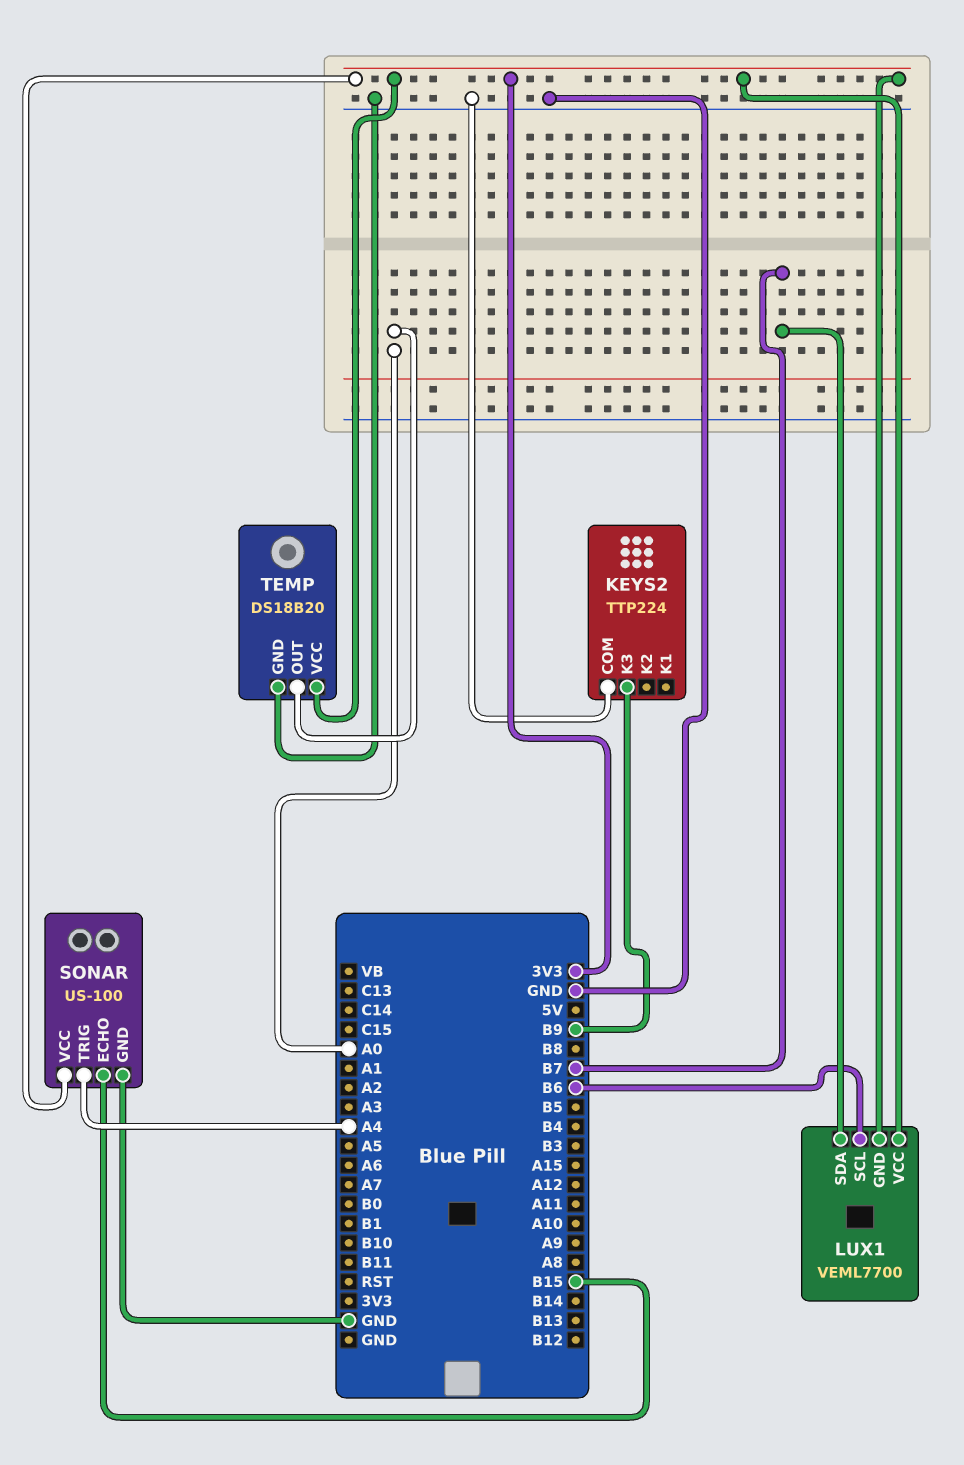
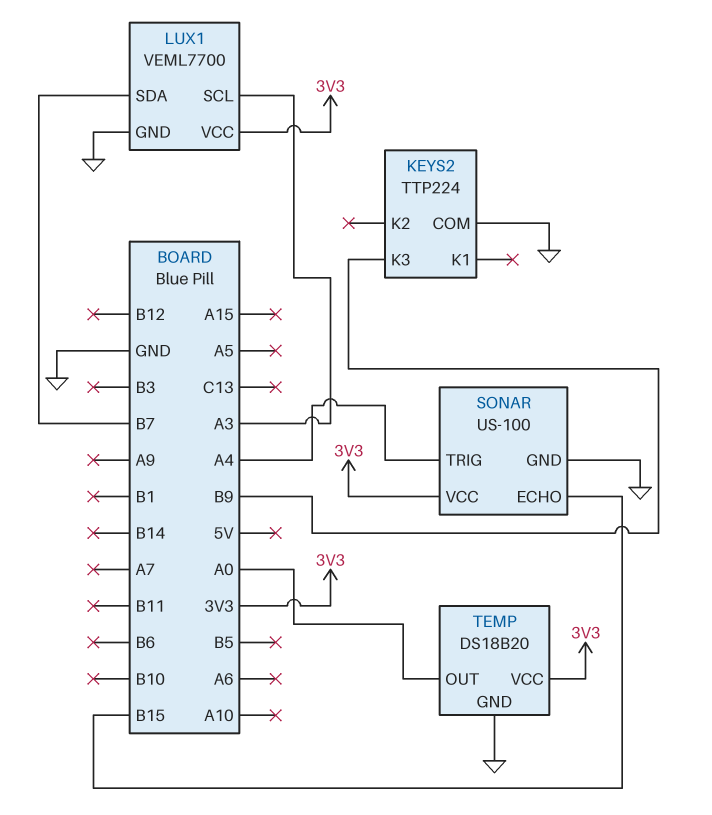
LUX1 pin GND: 3V3 -> GND
LUX1 pin SCL: B6 -> A3

